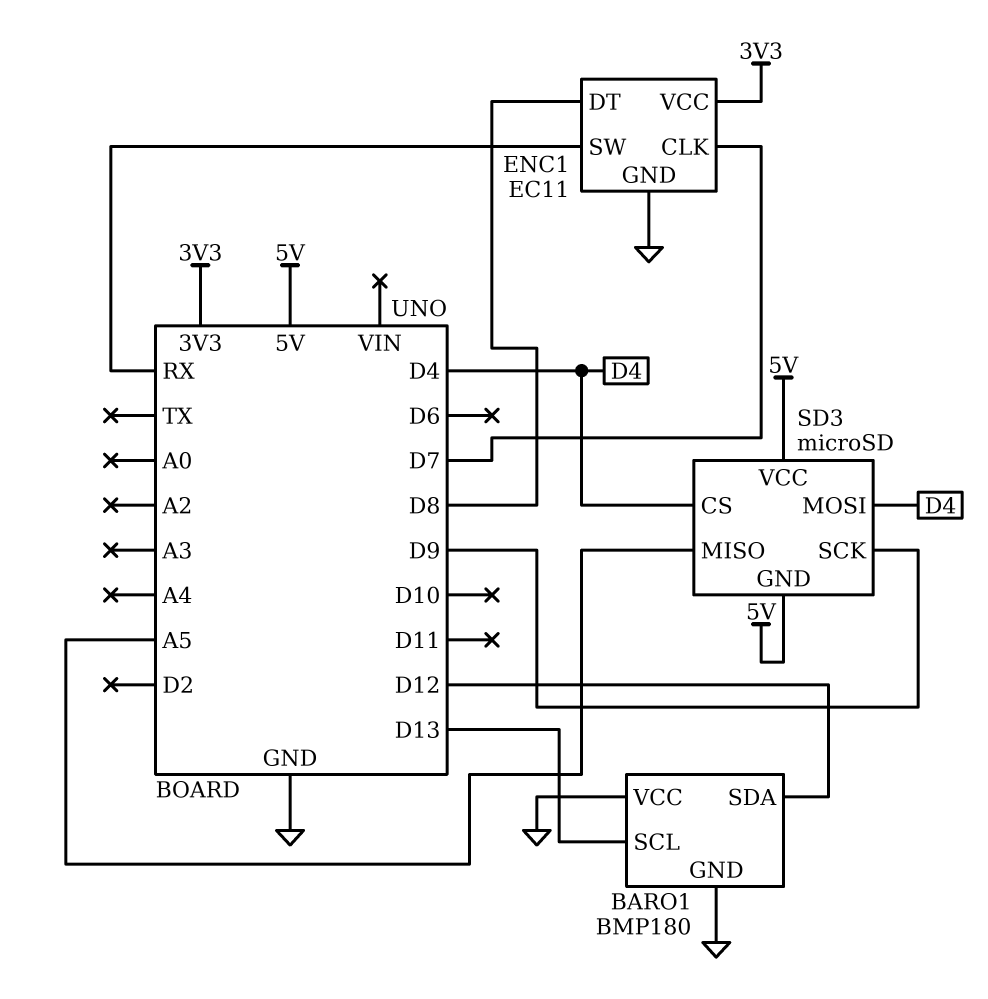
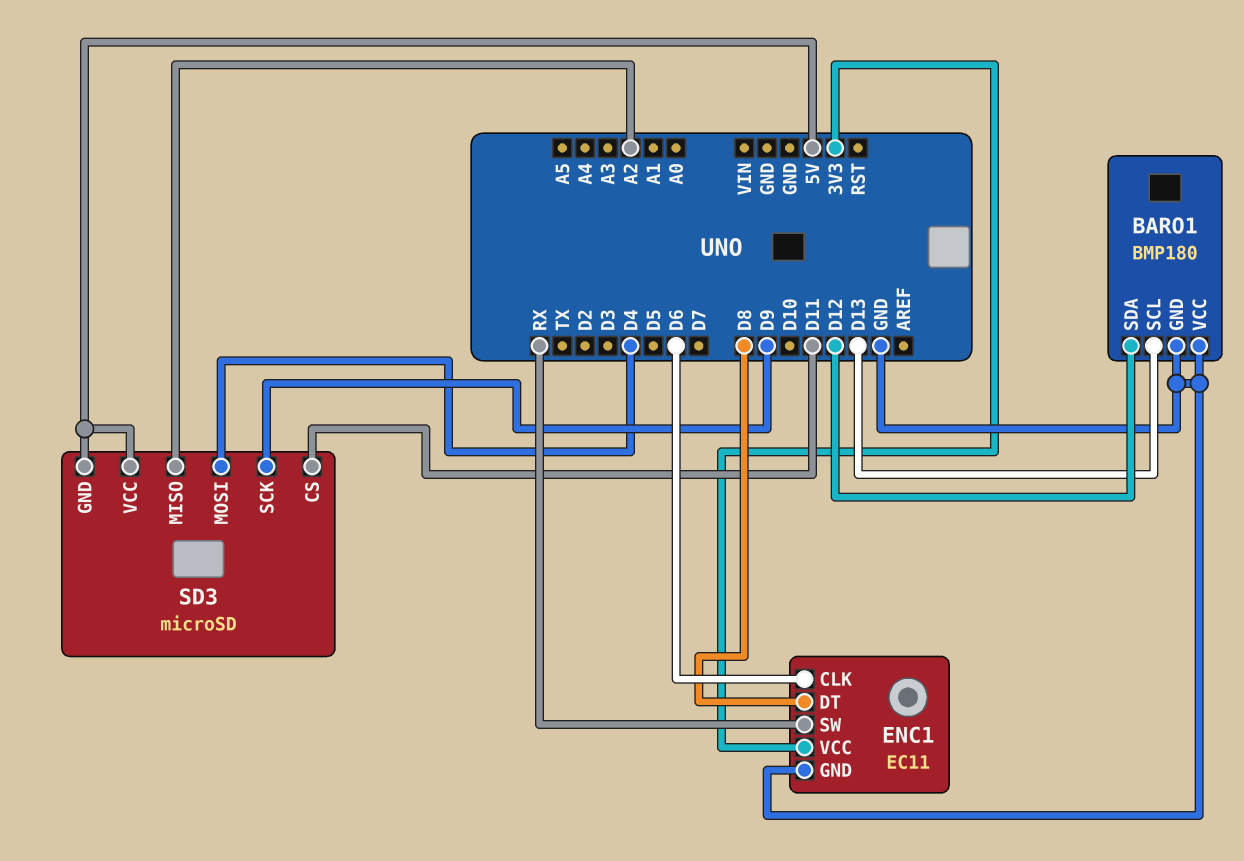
ENC1 pin CLK: D7 -> D6
SD3 pin CS: D4 -> D11
SD3 pin MISO: A5 -> A2

